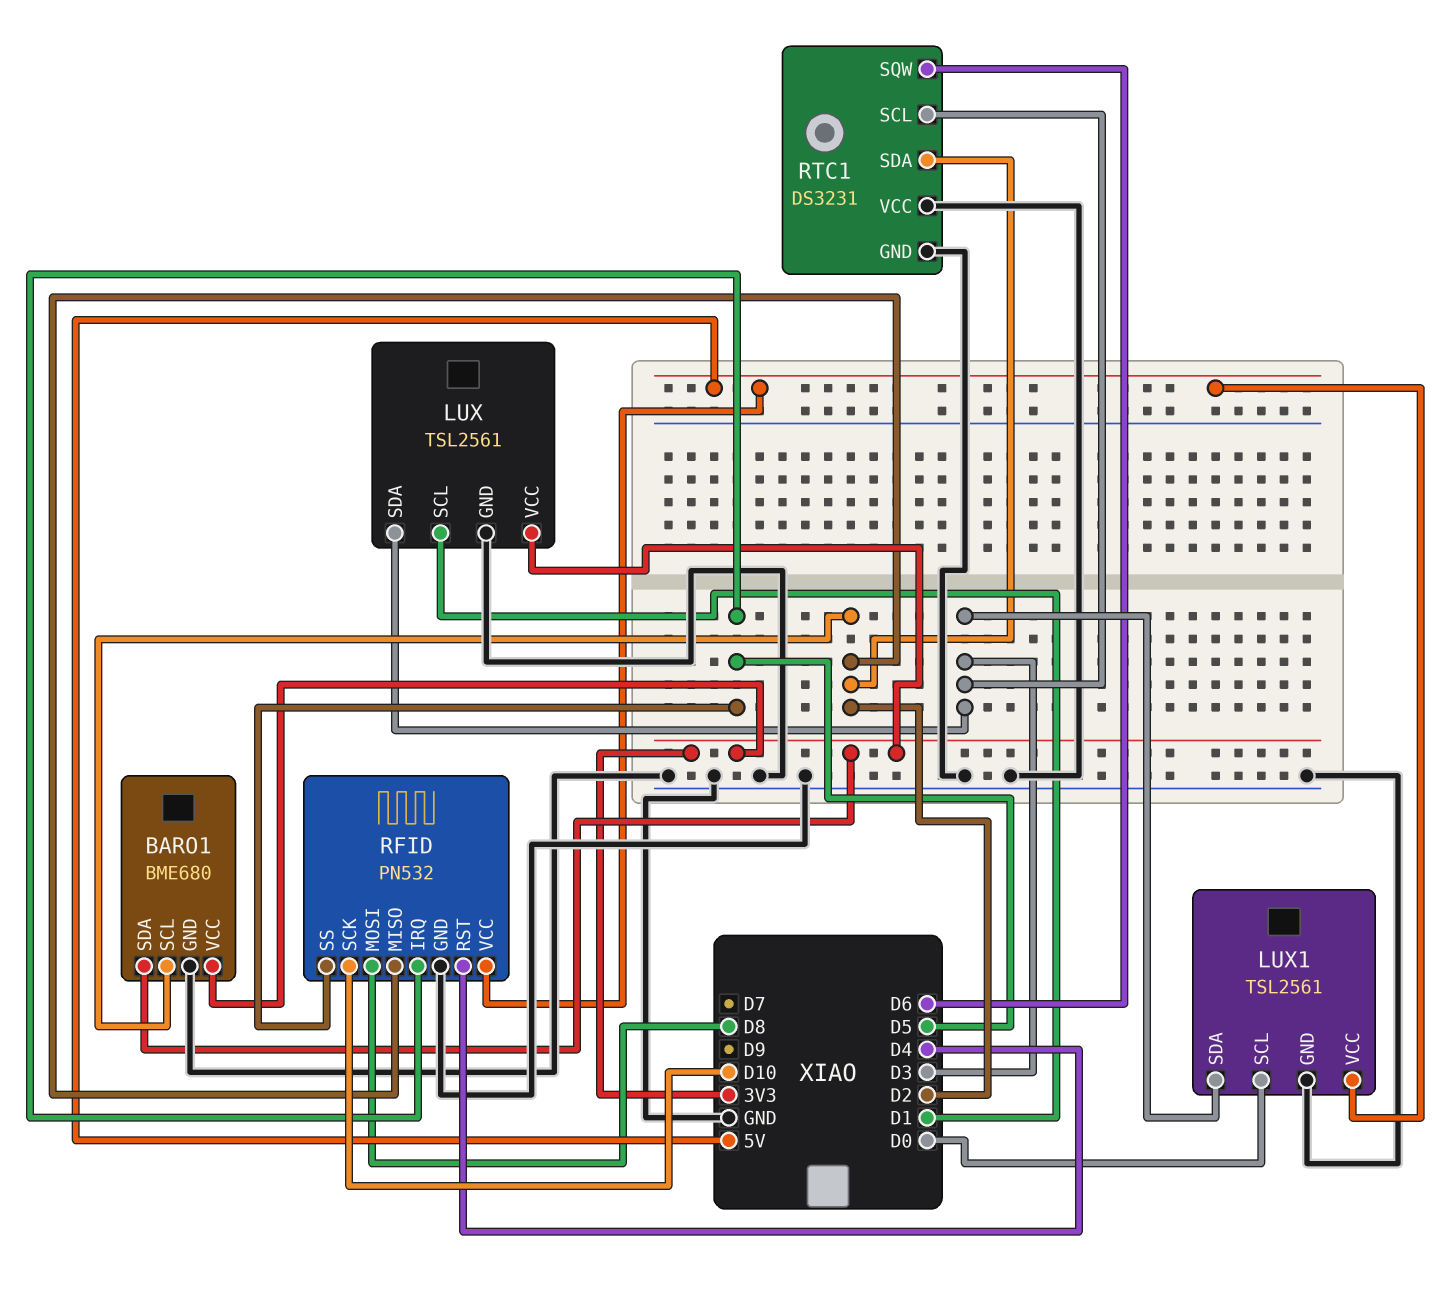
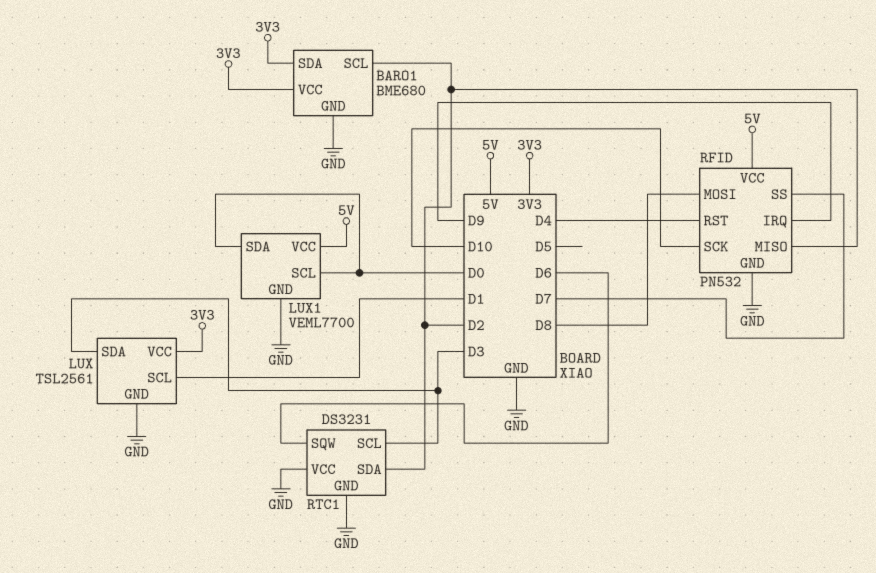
LUX1: TSL2561 -> VEML7700
LUX1 pin SDA: D3 -> D0
RFID pin IRQ: D5 -> D9
RFID pin SS: D5 -> D7

